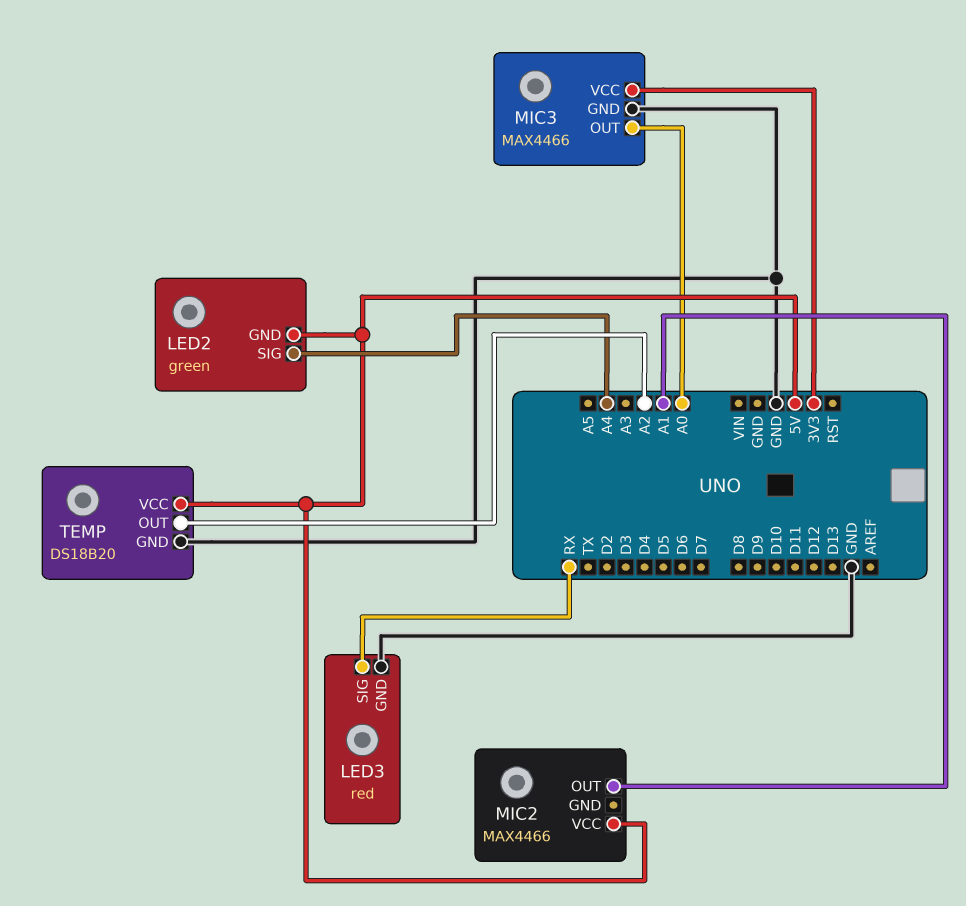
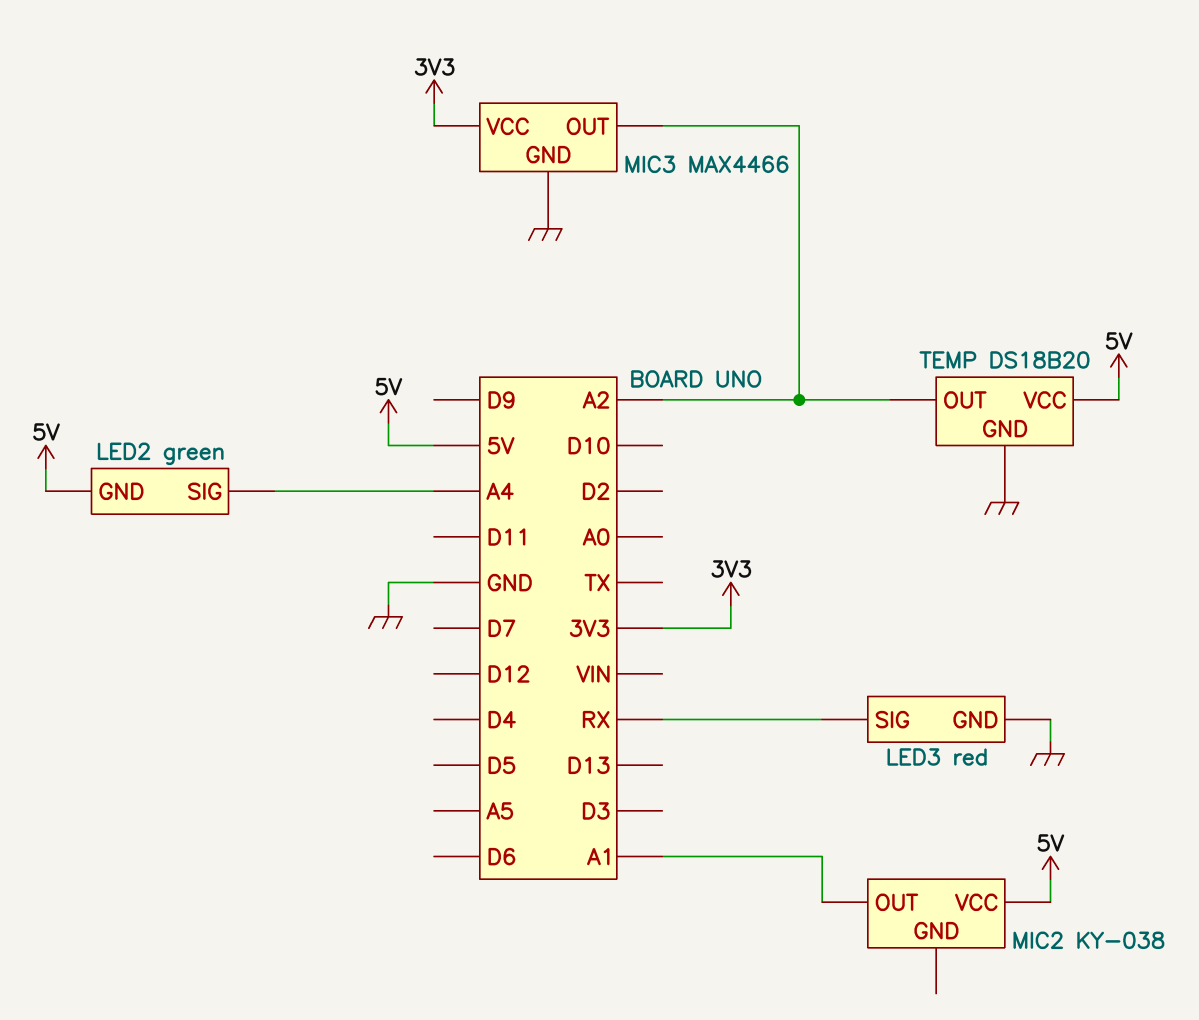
MIC2: MAX4466 -> KY-038
MIC3 pin OUT: A0 -> A2

